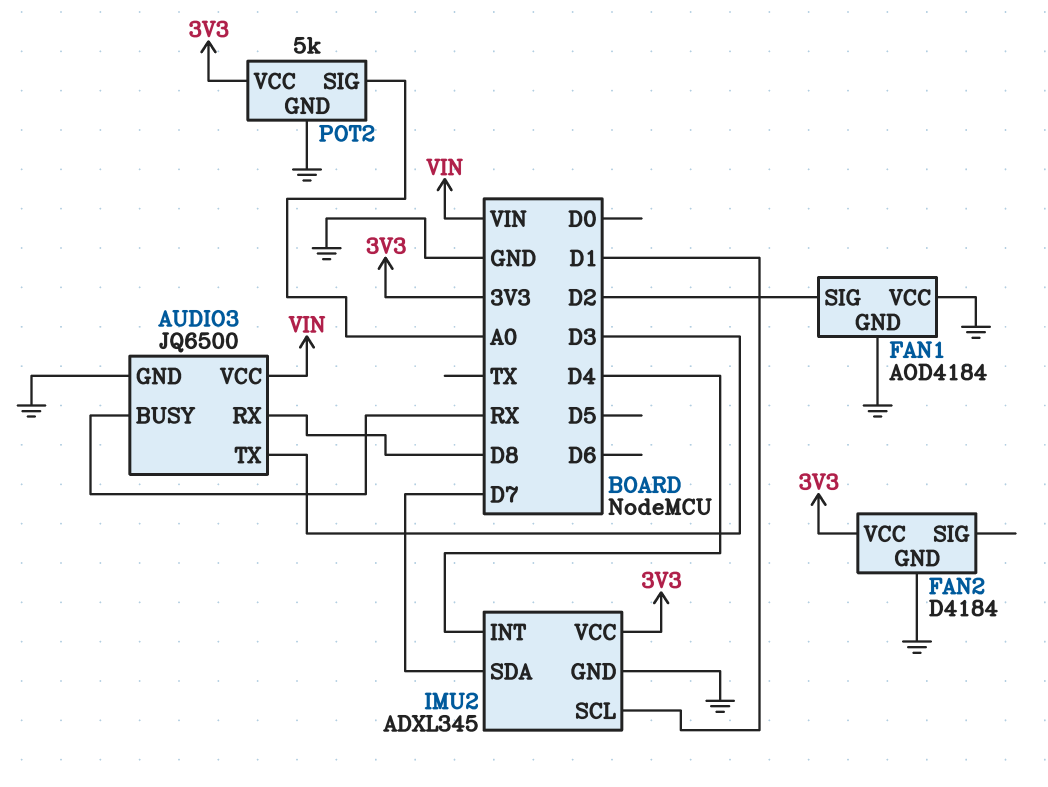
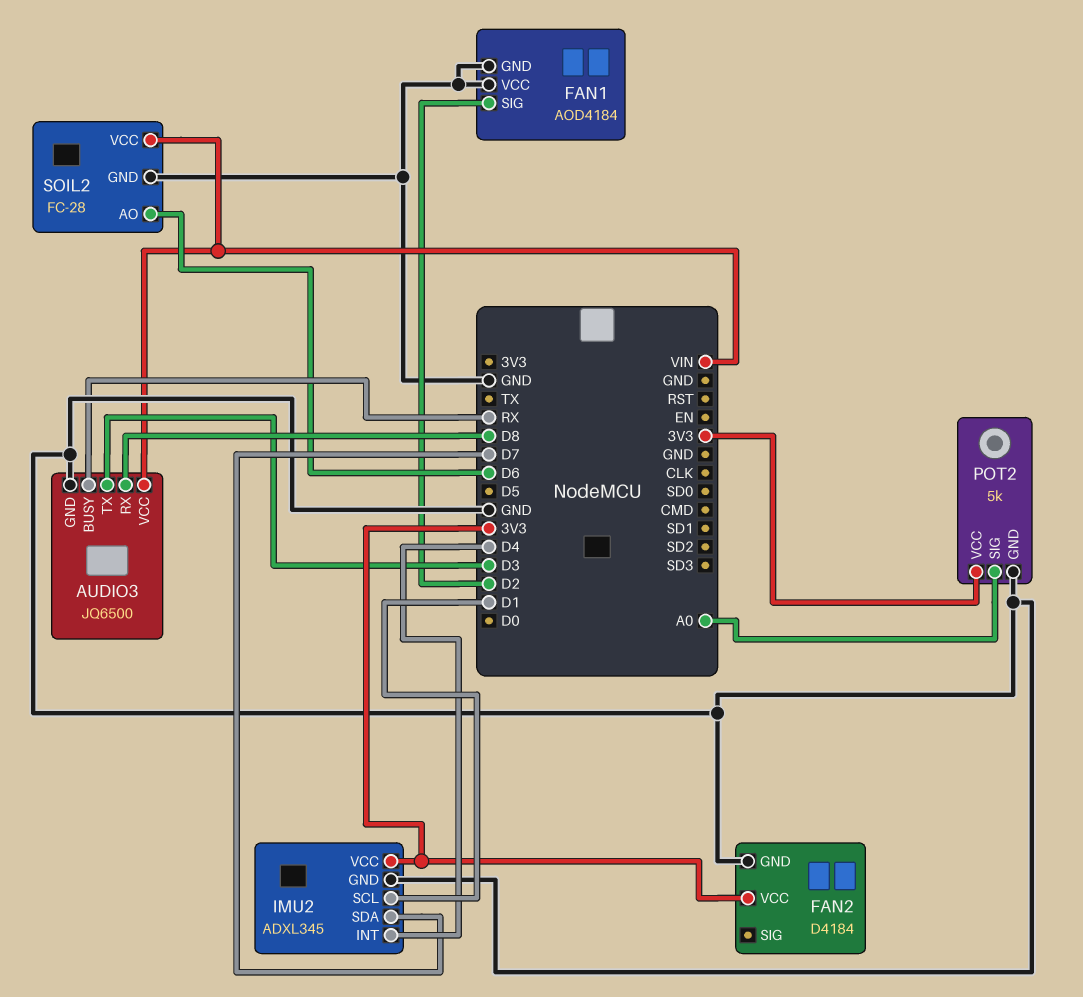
SOIL2: none -> FC-28
SOIL2 pin AO: none -> D6
SOIL2 pin GND: none -> GND
SOIL2 pin VCC: none -> VIN

